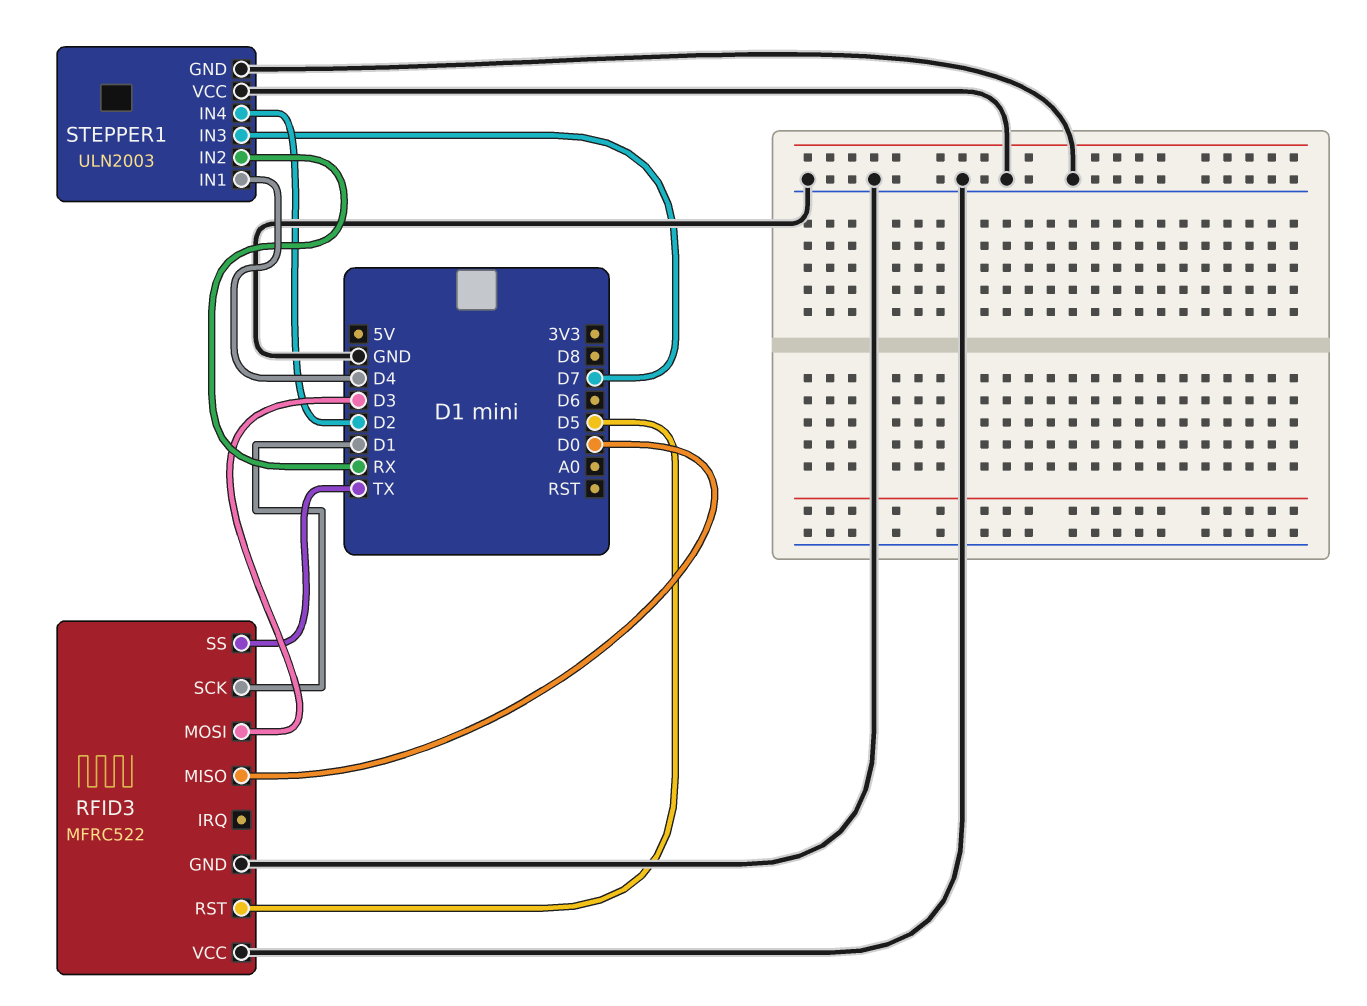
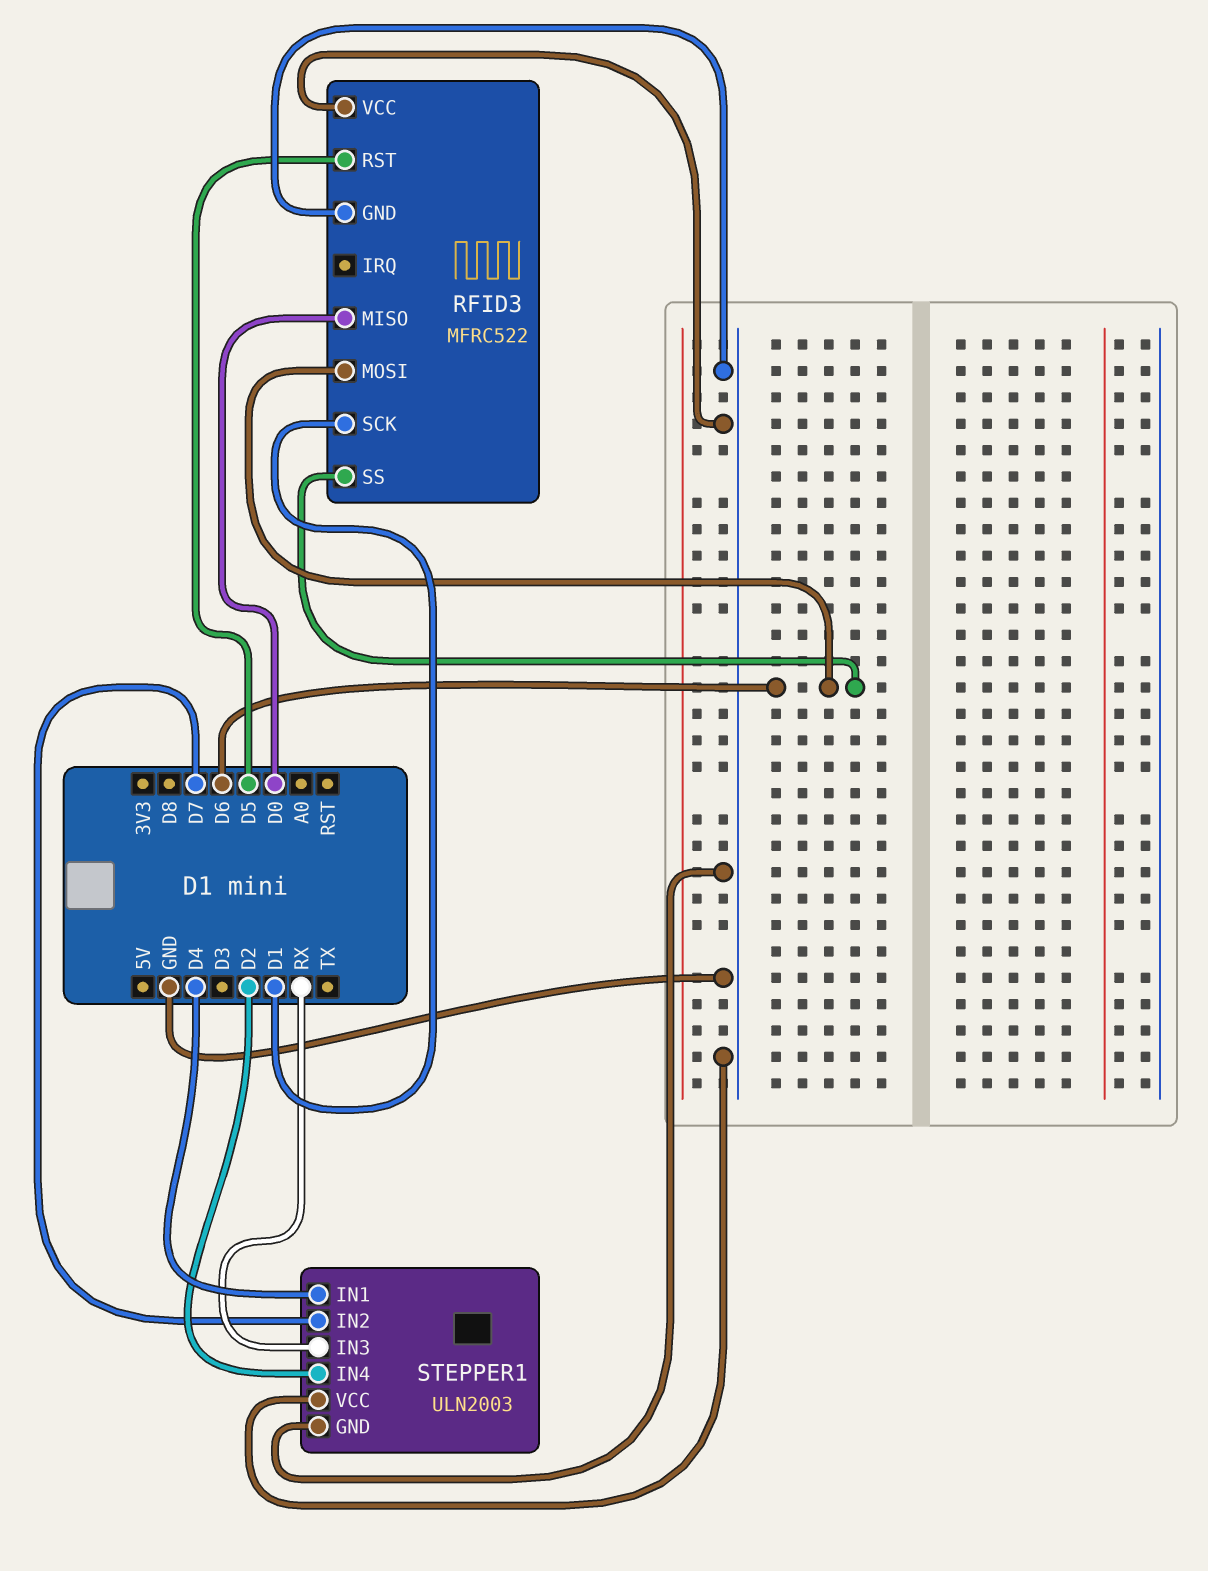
RFID3 pin MOSI: D3 -> D6
RFID3 pin SS: TX -> D6
STEPPER1 pin IN2: RX -> D7
STEPPER1 pin IN3: D7 -> RX

